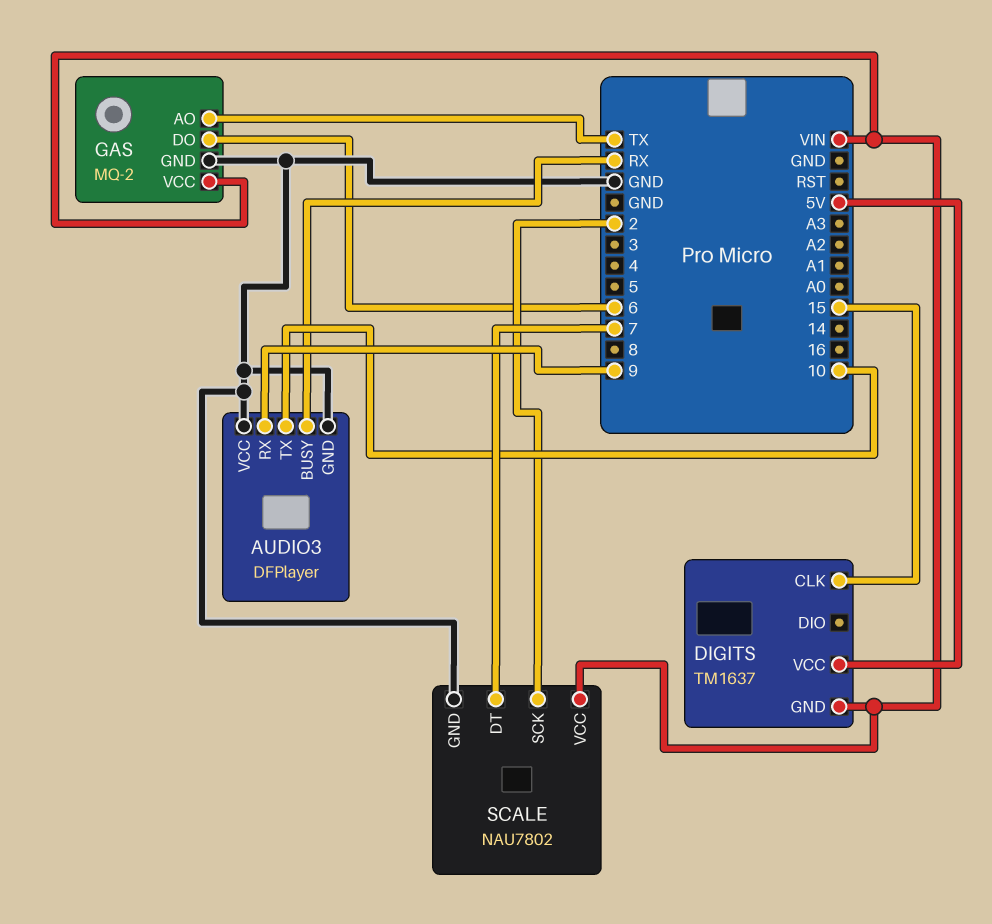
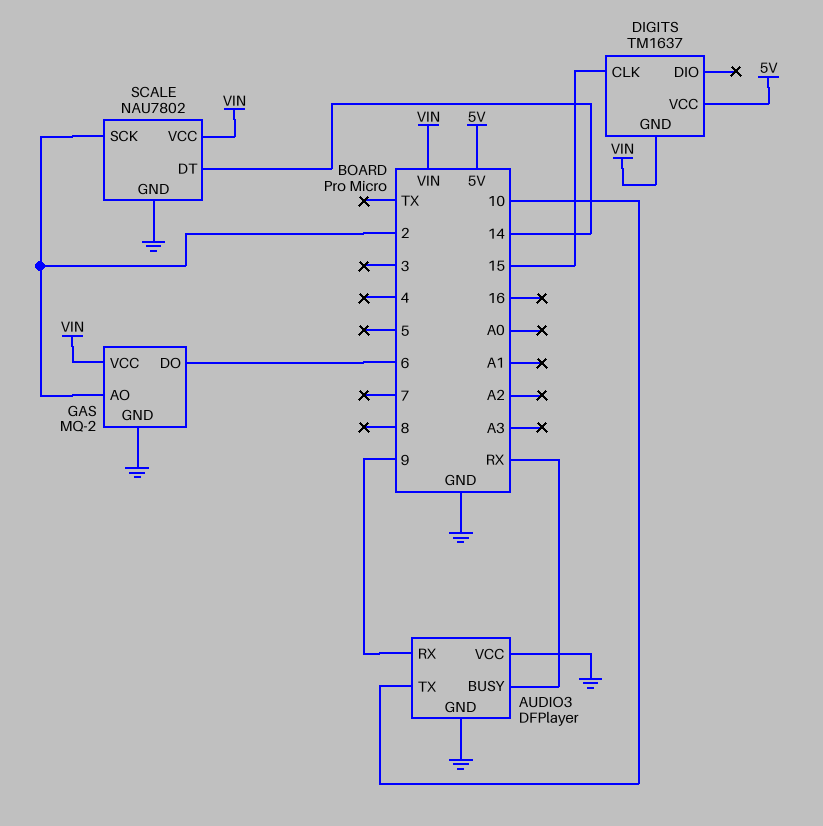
GAS pin AO: TX -> 2
SCALE pin DT: 7 -> 14

